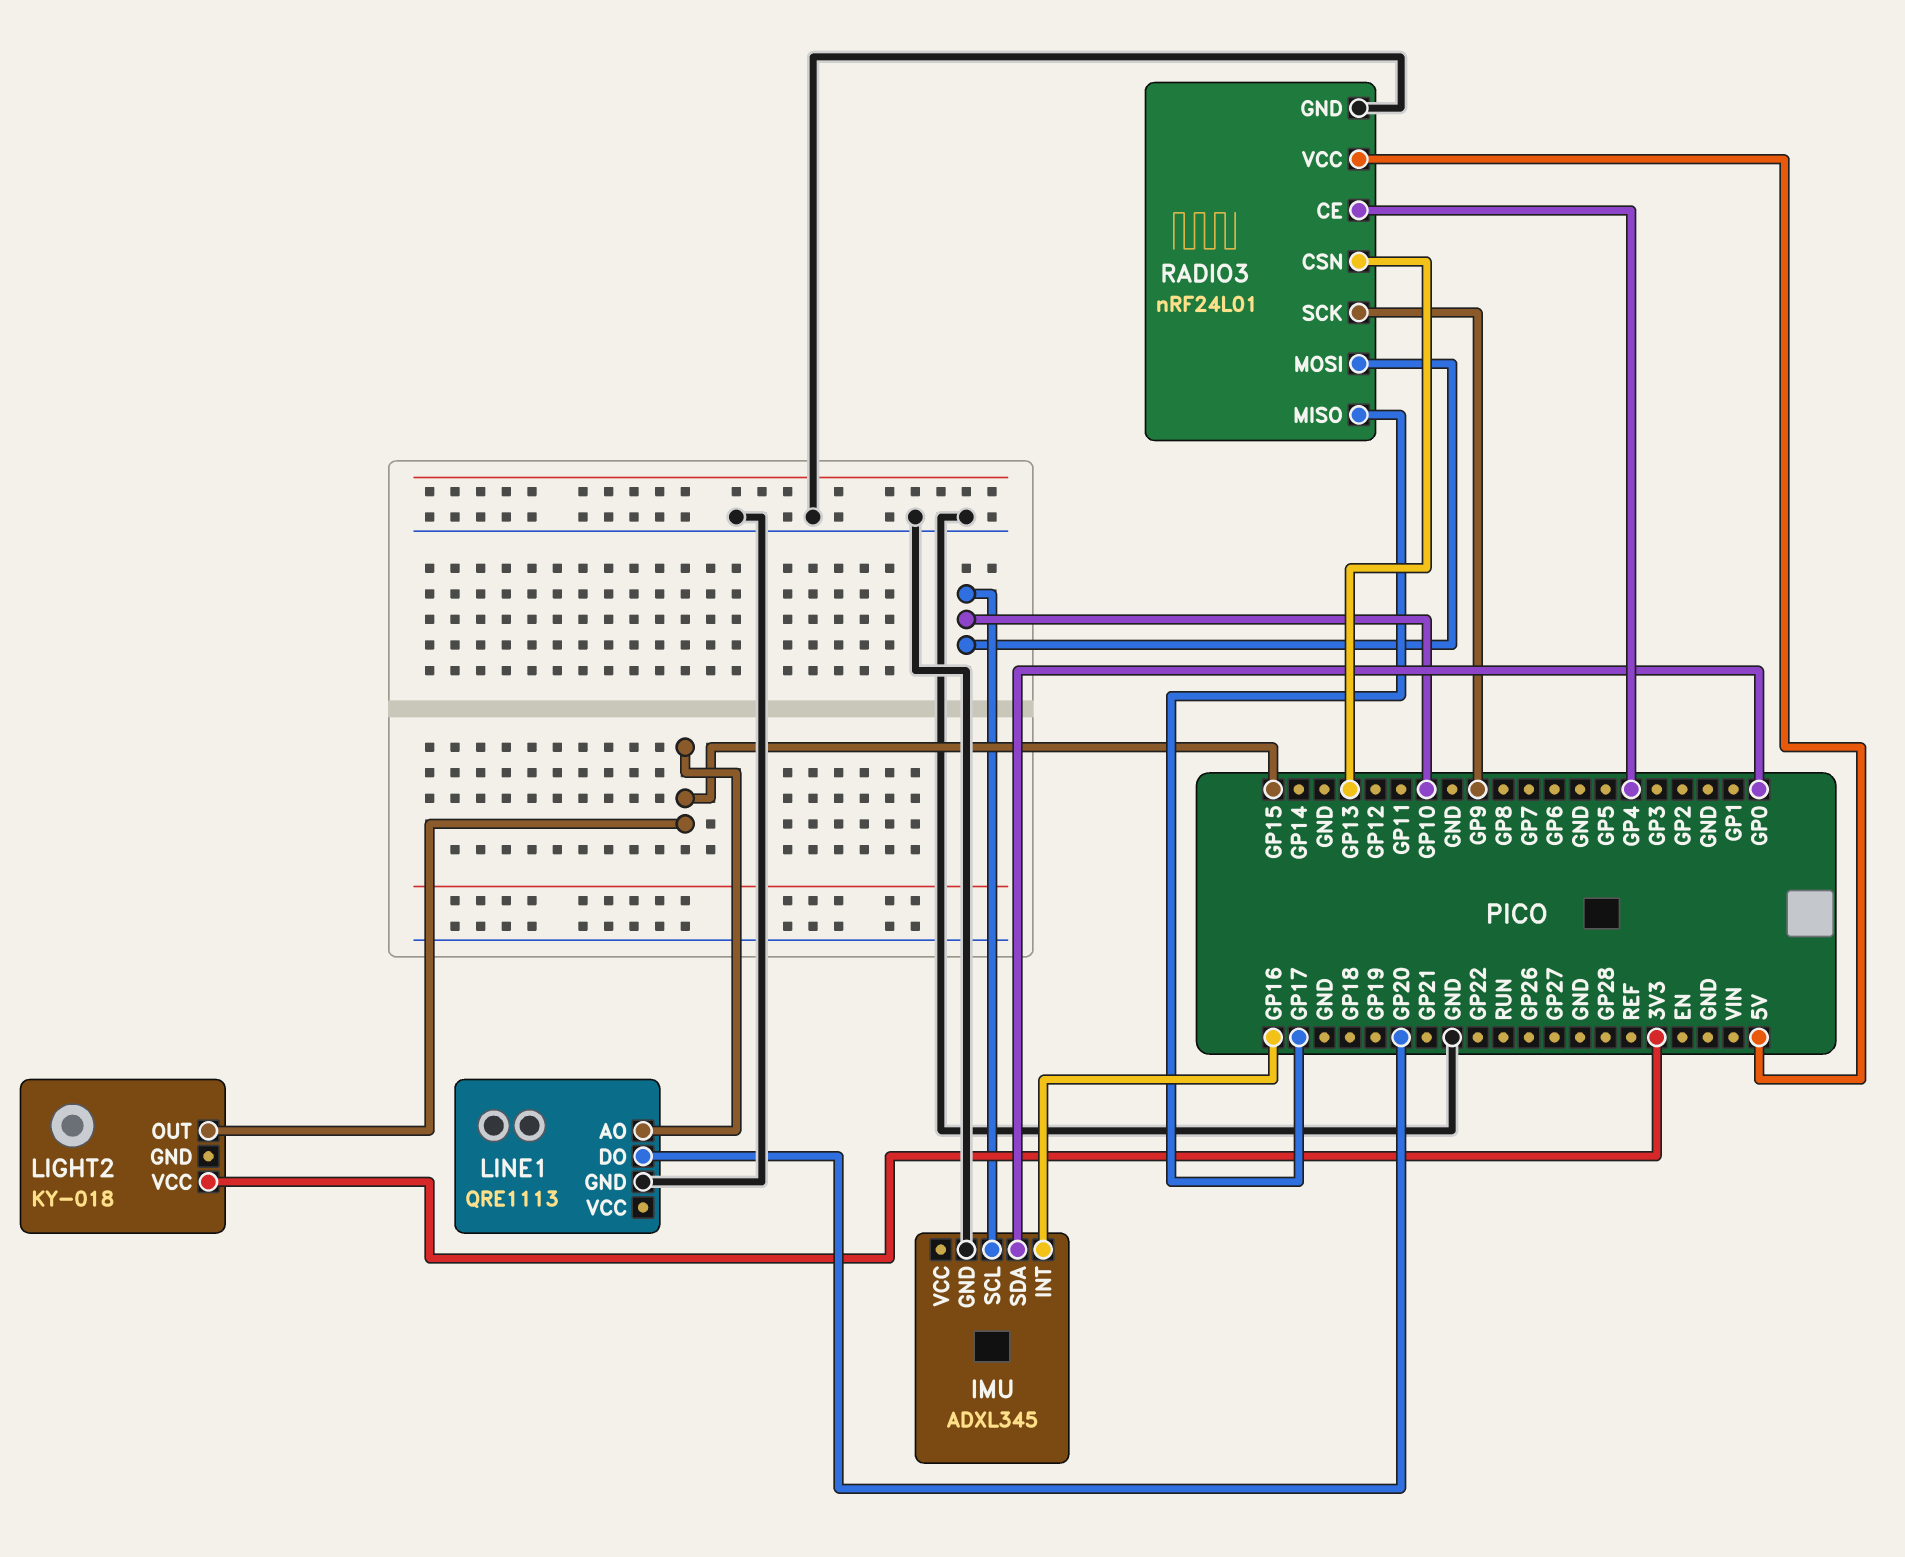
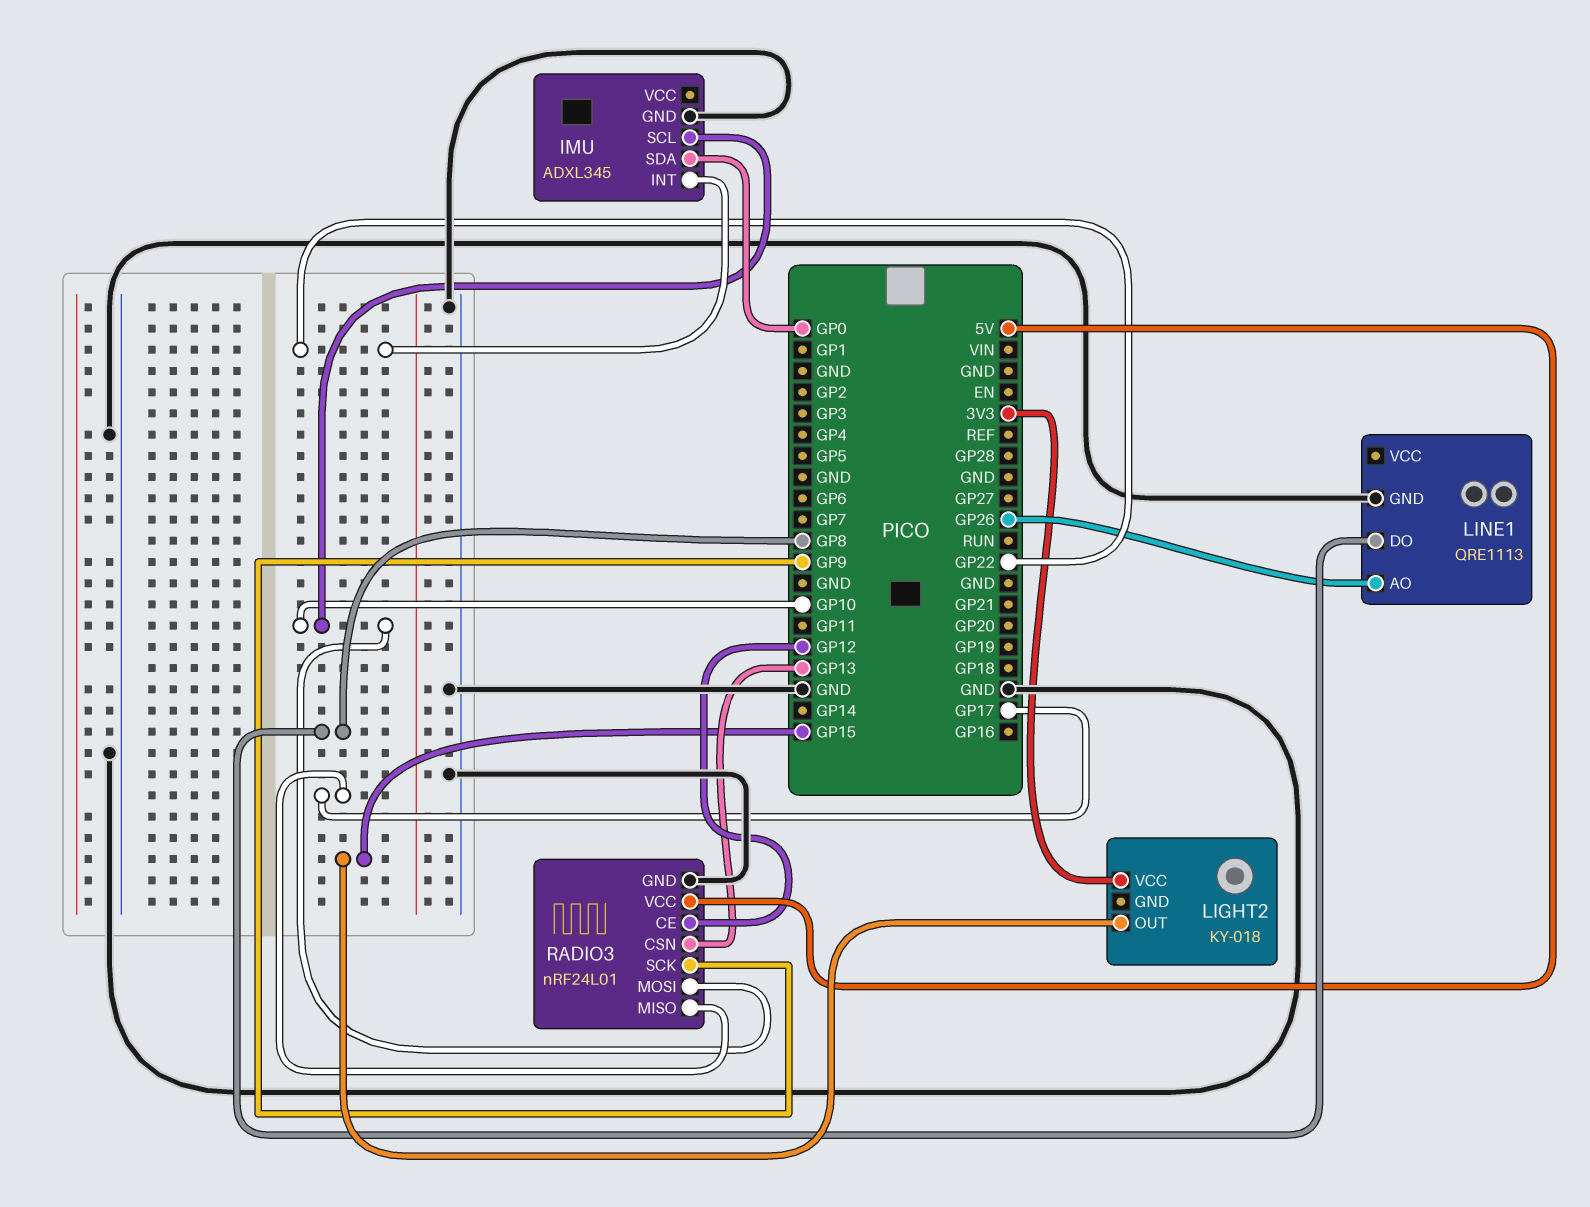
IMU pin INT: GP16 -> GP22
LINE1 pin AO: GP15 -> GP26
LINE1 pin DO: GP20 -> GP8
RADIO3 pin CE: GP4 -> GP12

